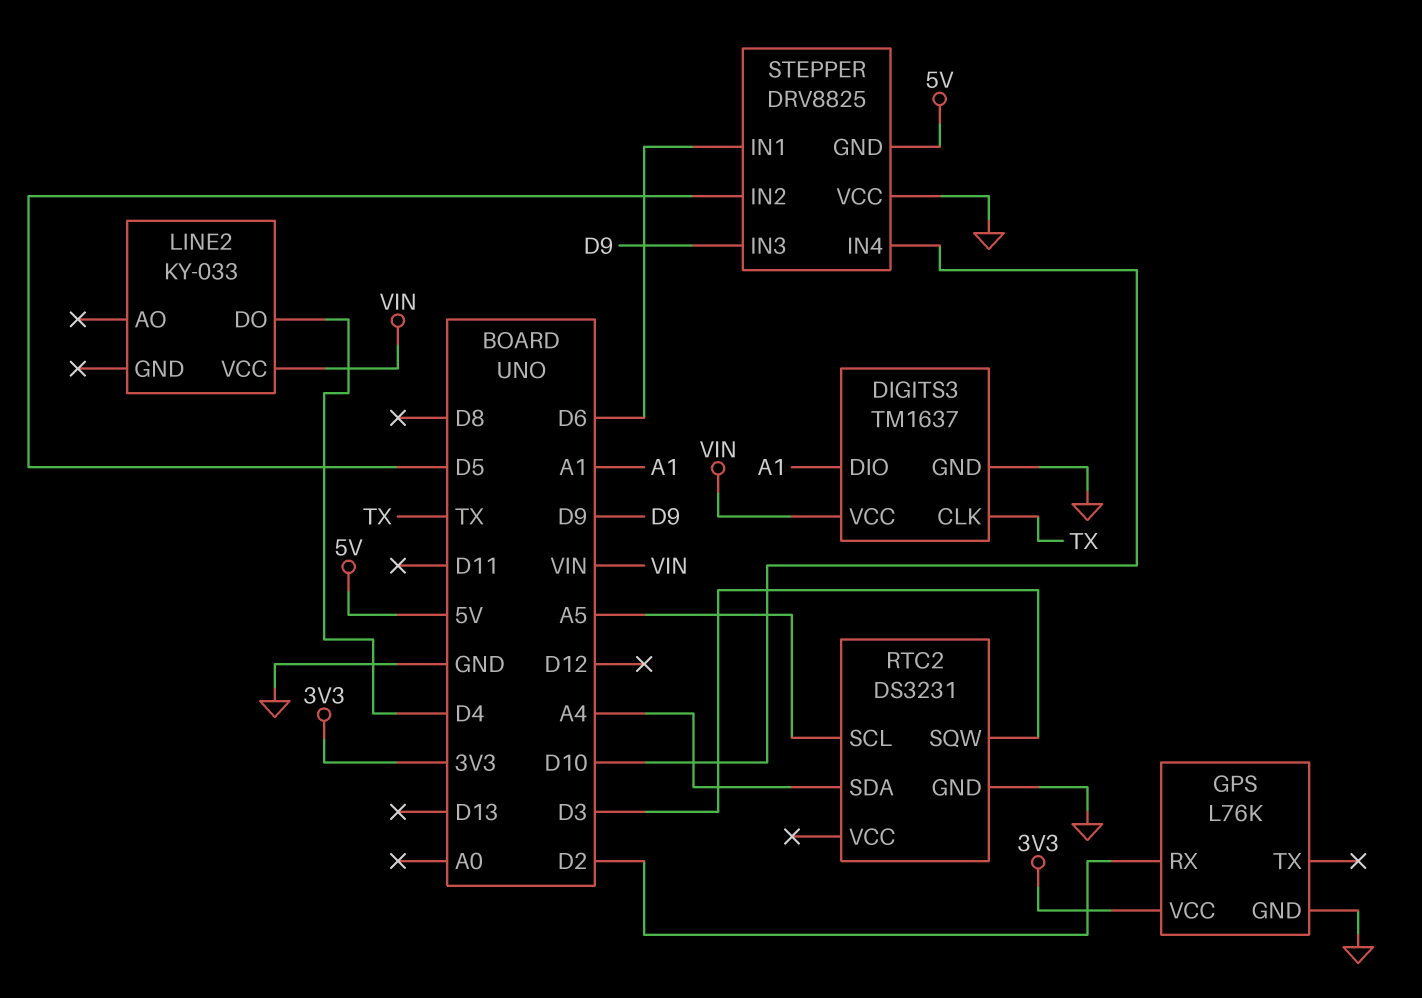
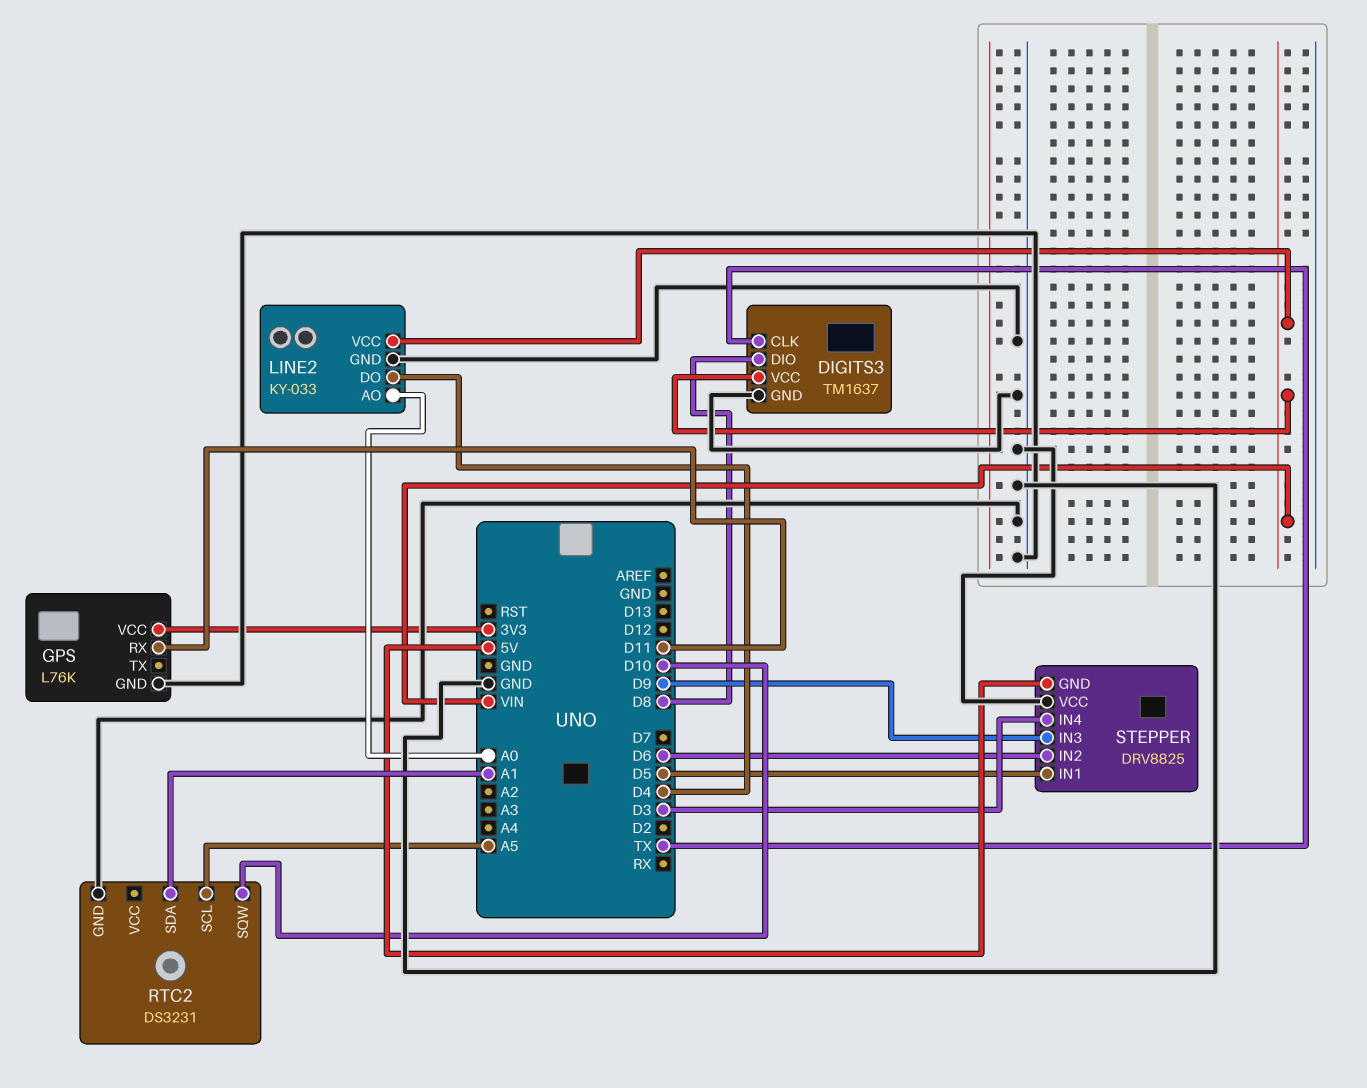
DIGITS3 pin DIO: A1 -> D8
GPS pin RX: D2 -> D11
LINE2 pin AO: none -> A0
LINE2 pin GND: none -> GND
RTC2 pin SDA: A4 -> A1
RTC2 pin SQW: D3 -> D10
STEPPER pin IN1: D6 -> D5
STEPPER pin IN2: D5 -> D6
STEPPER pin IN4: D10 -> D3

